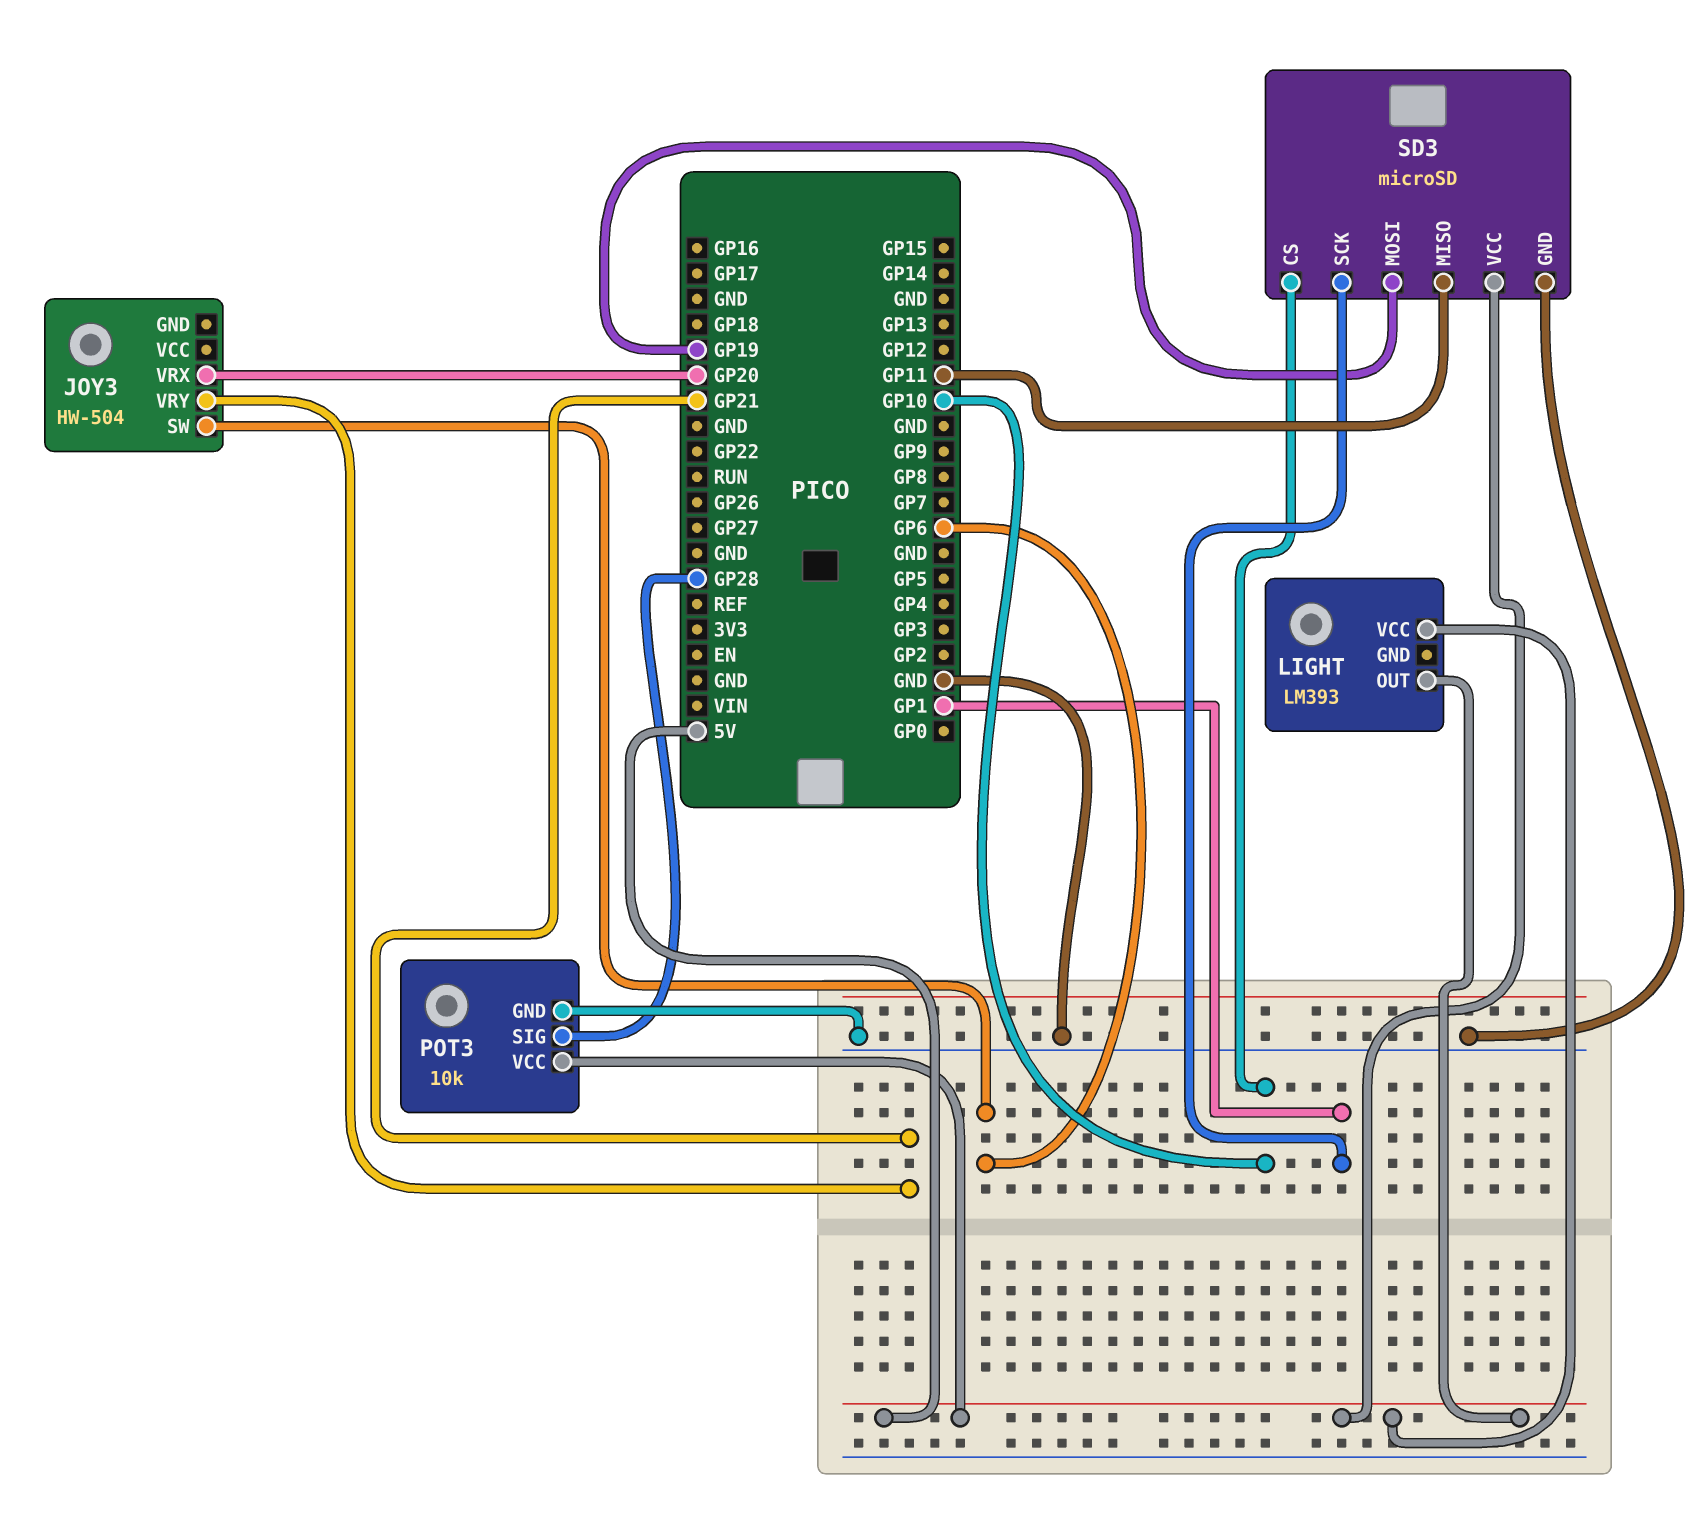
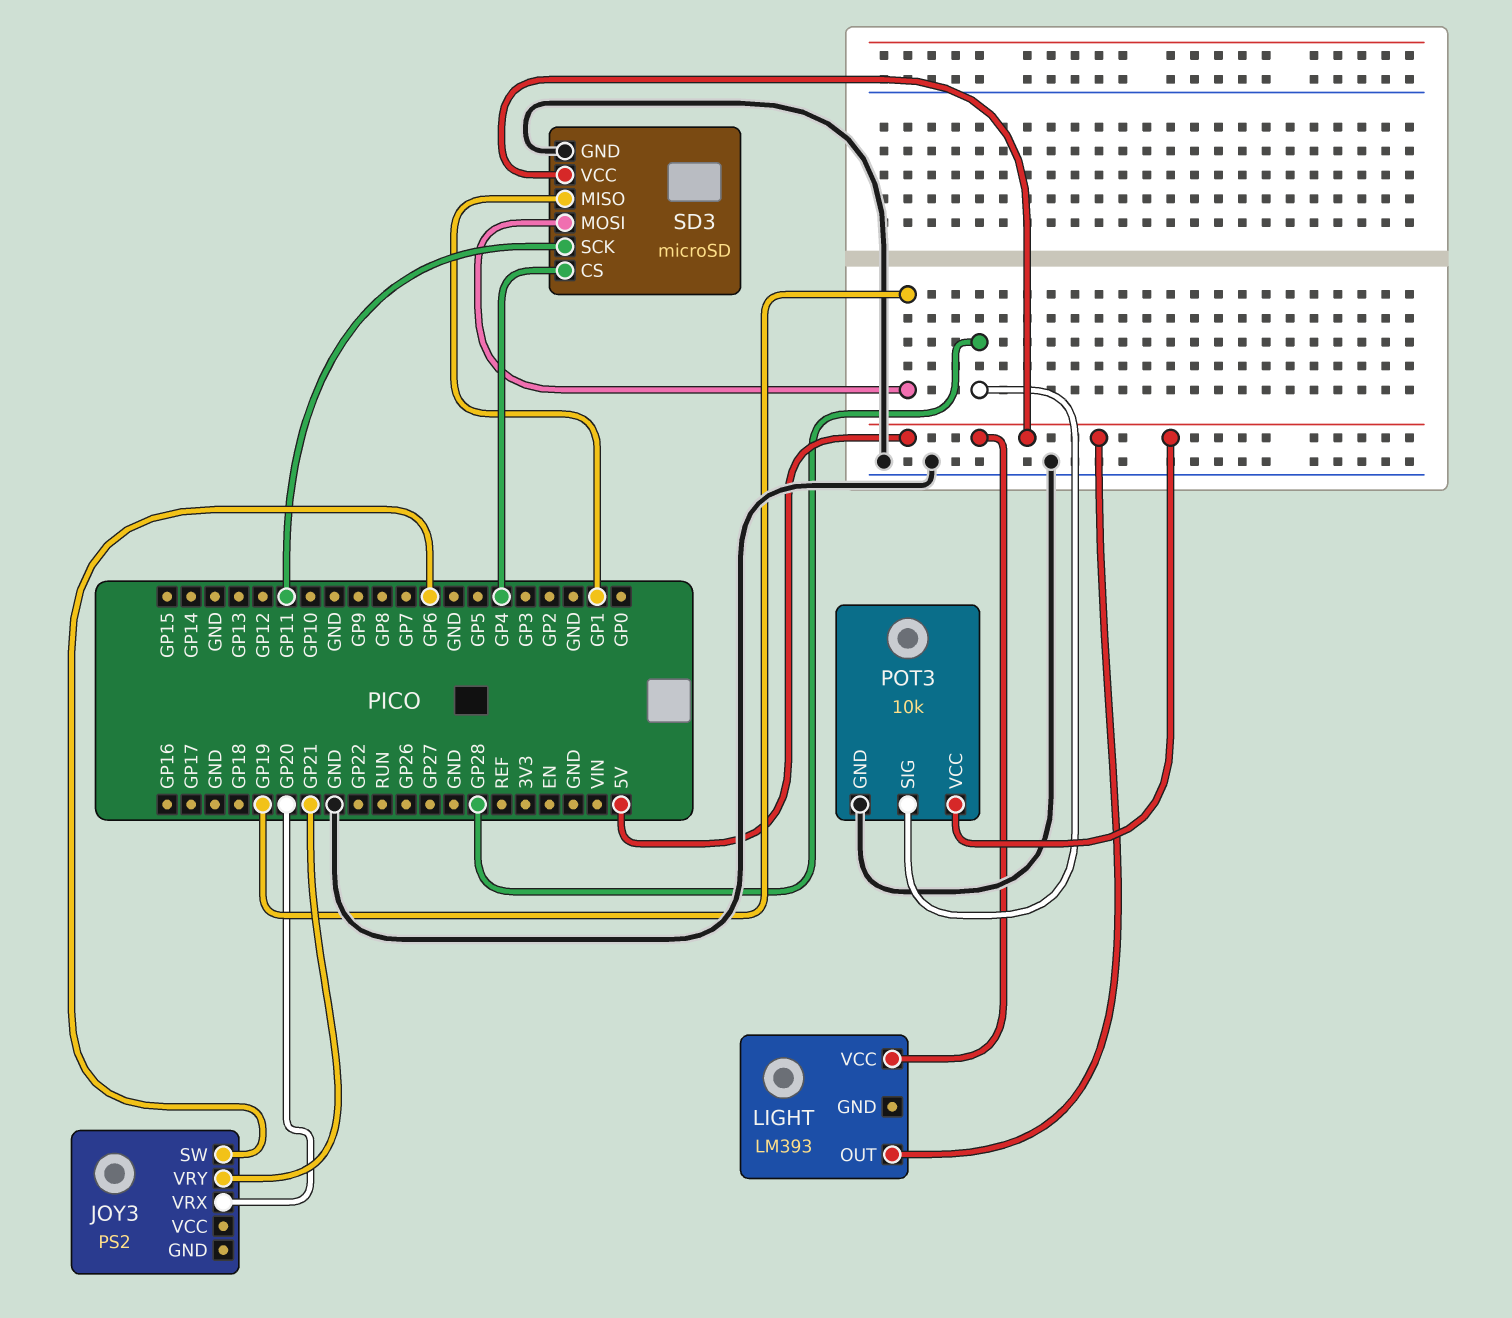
JOY3: HW-504 -> PS2
SD3 pin CS: GP10 -> GP4
SD3 pin MISO: GP11 -> GP1
SD3 pin SCK: GP1 -> GP11

